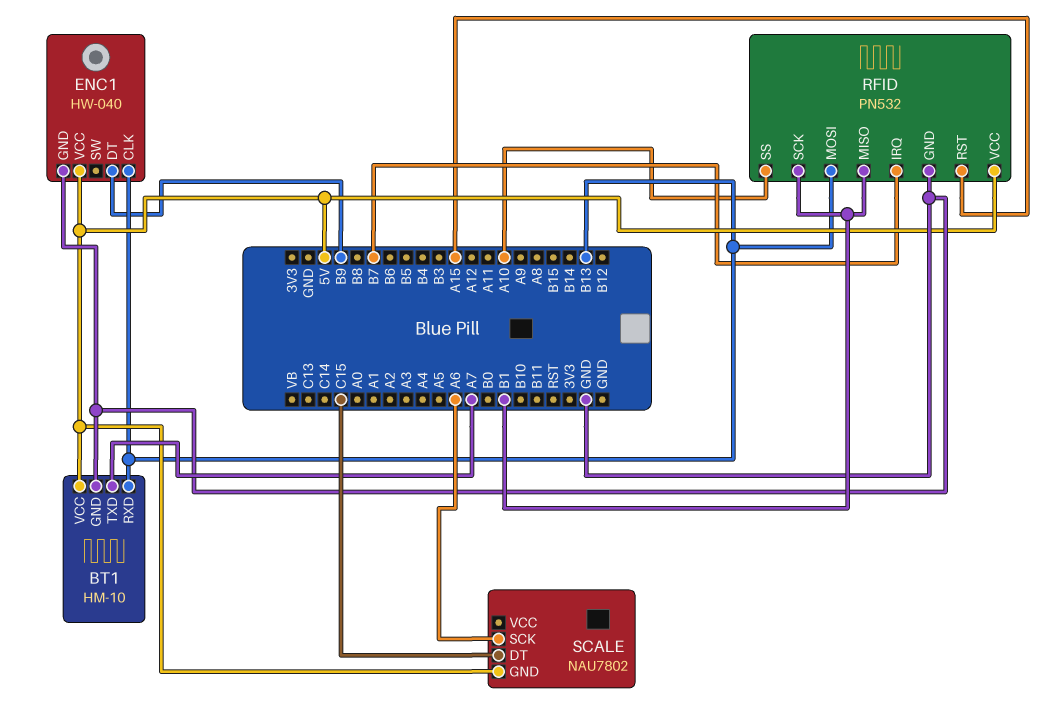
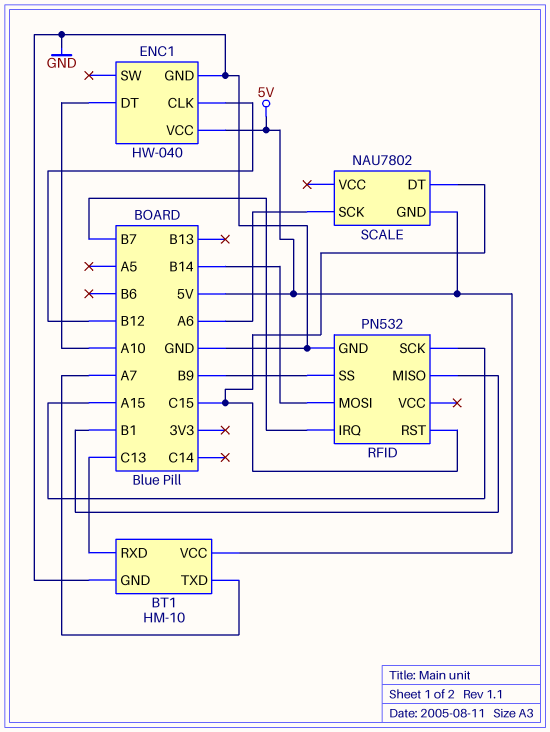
BT1 pin RXD: B13 -> C13
ENC1 pin CLK: B13 -> B12
ENC1 pin DT: B9 -> A10
RFID pin MOSI: B13 -> B14
RFID pin RST: A15 -> C15
RFID pin SCK: B1 -> A15
RFID pin SS: A10 -> B9
RFID pin VCC: 5V -> none

